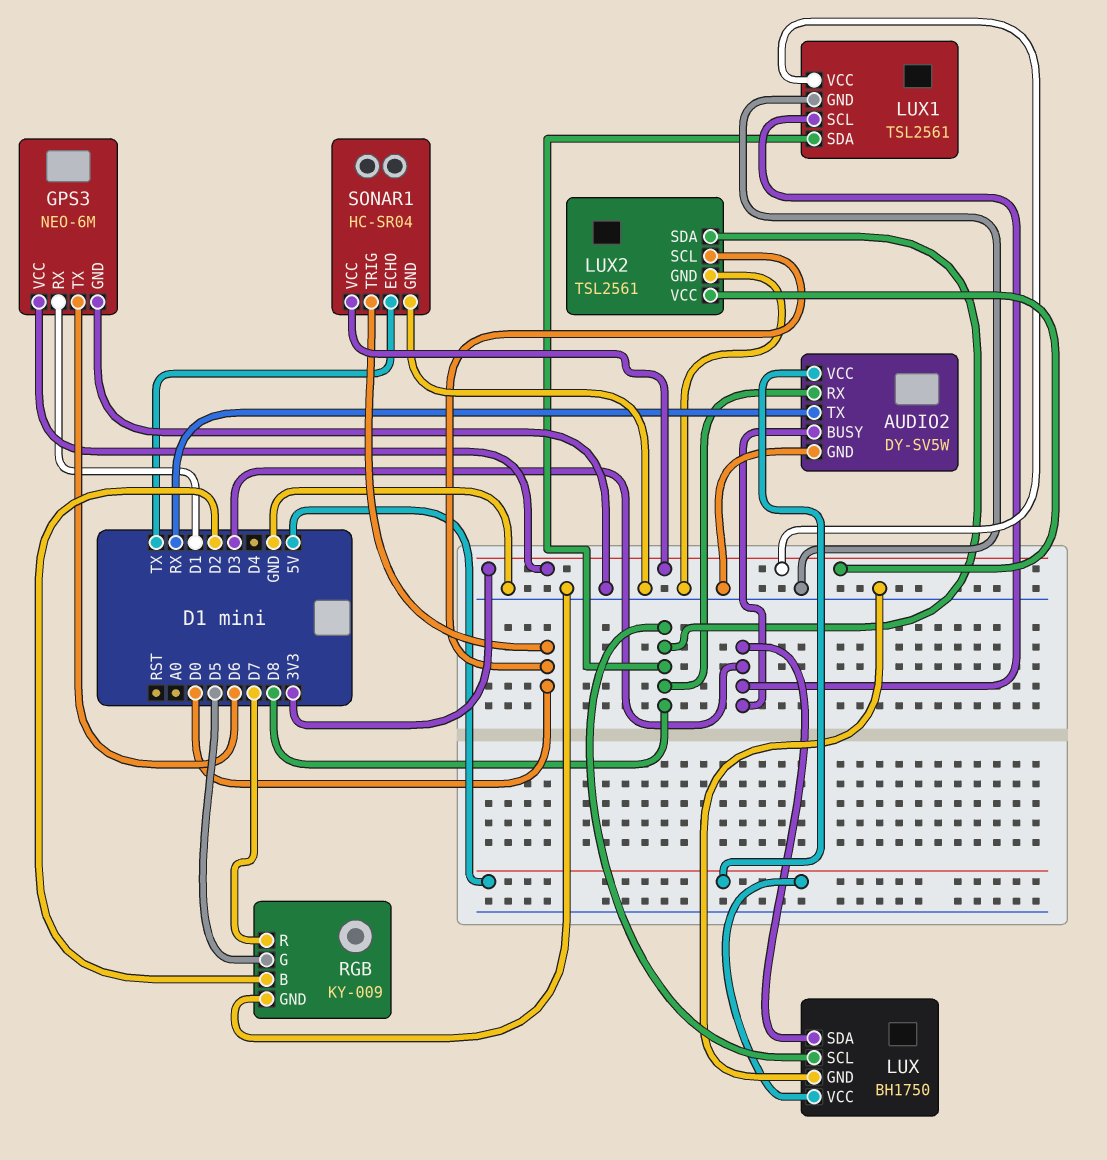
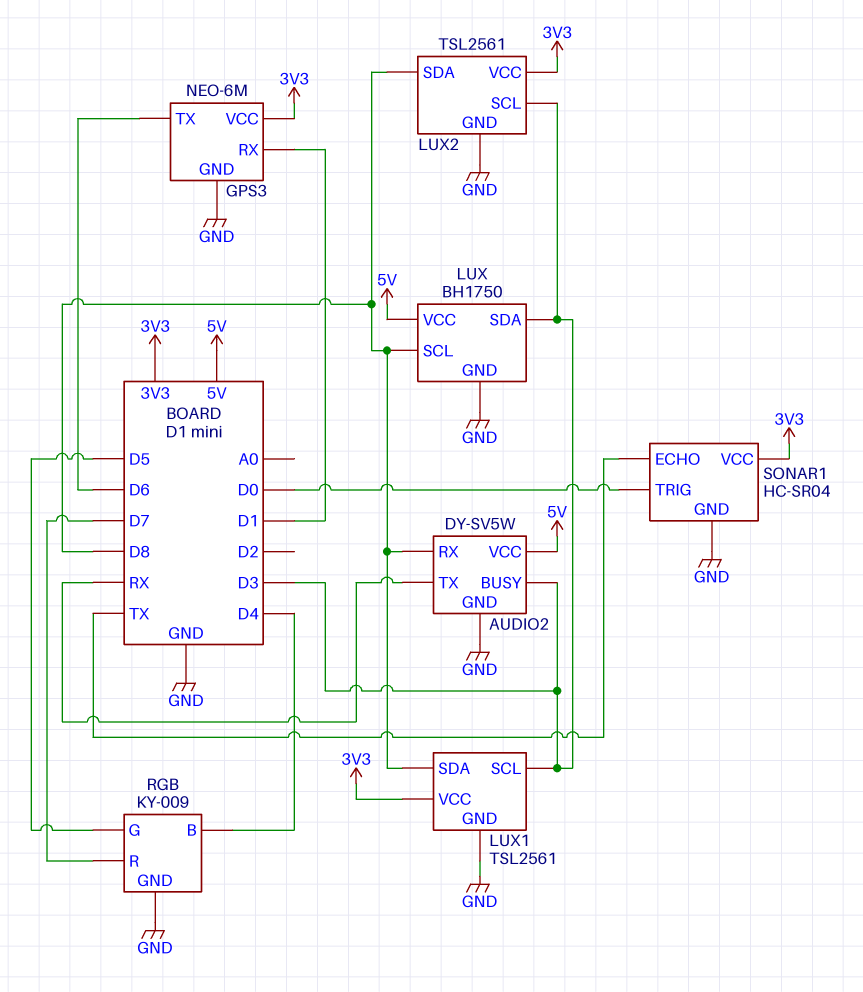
LUX2 pin SCL: D0 -> D3
RGB pin B: D2 -> D4

